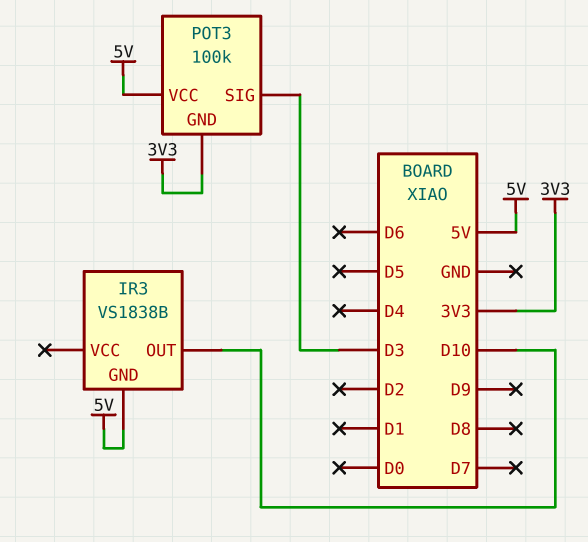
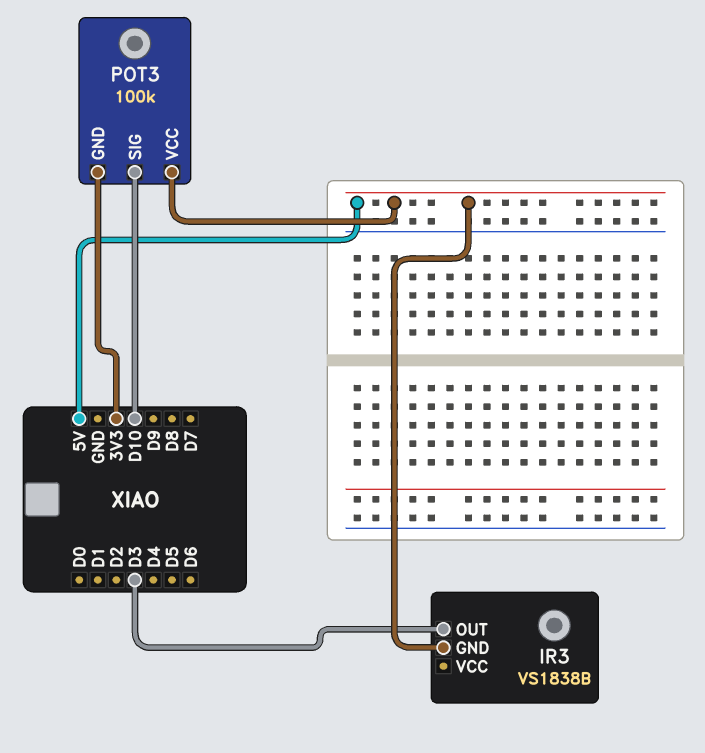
IR3 pin OUT: D10 -> D3
POT3 pin SIG: D3 -> D10

